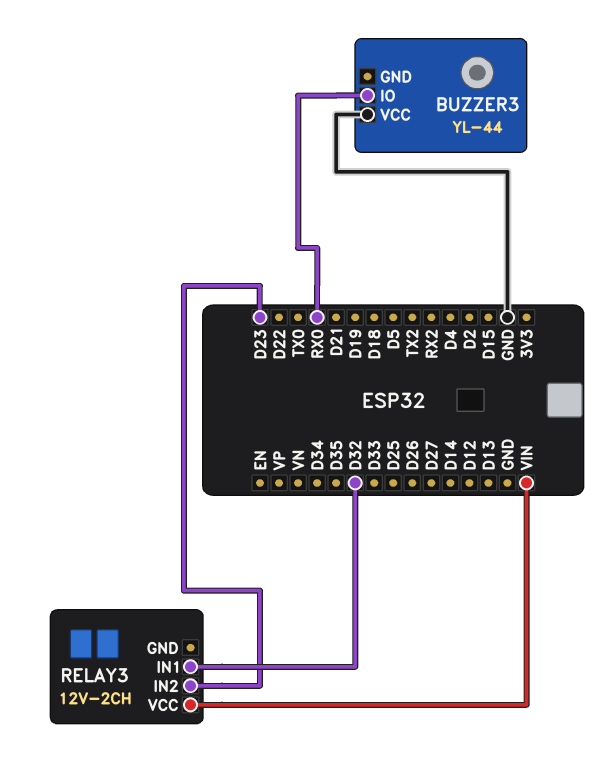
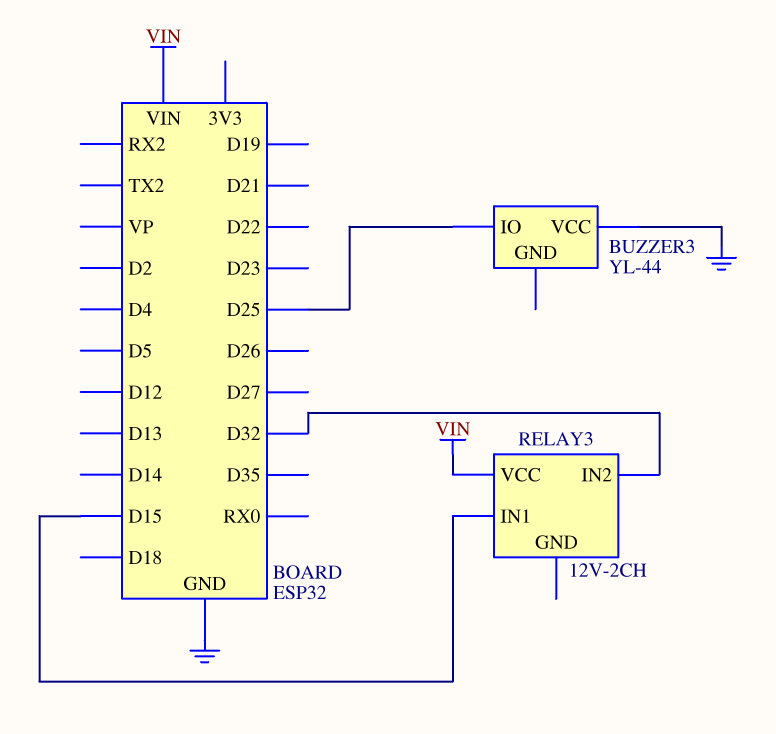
BUZZER3 pin IO: RX0 -> D25
RELAY3 pin IN1: D32 -> D15
RELAY3 pin IN2: D23 -> D32

